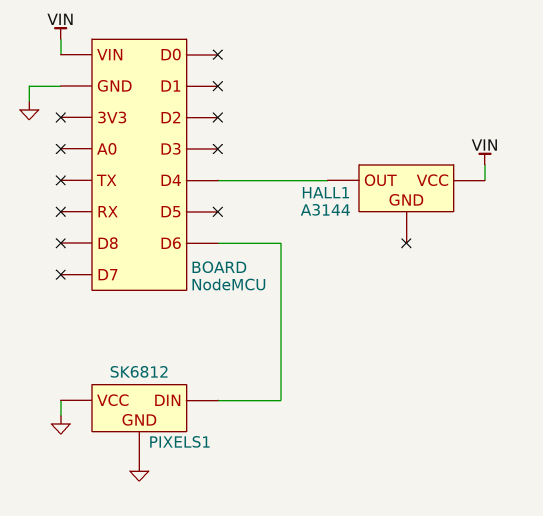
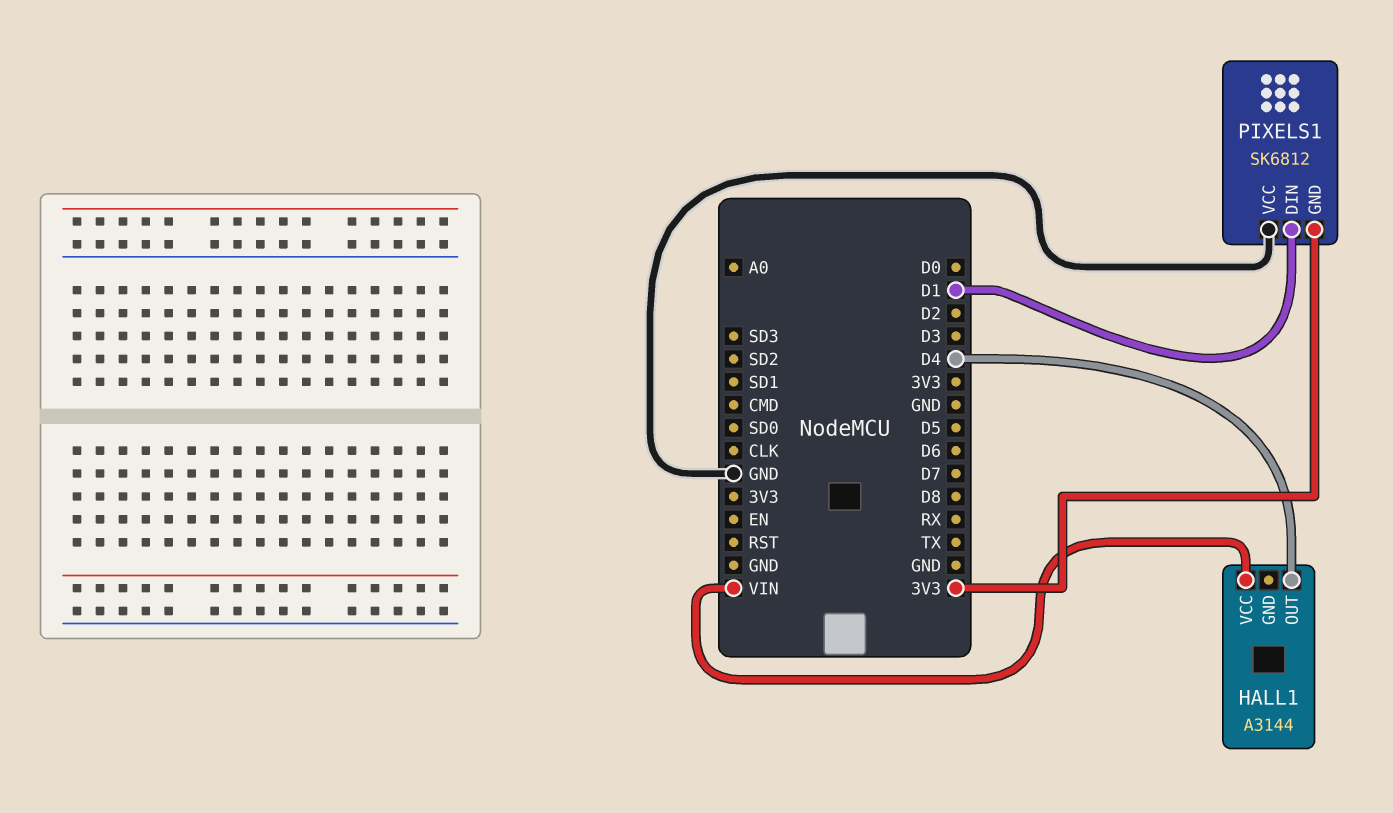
PIXELS1 pin DIN: D6 -> D1
PIXELS1 pin GND: GND -> 3V3

